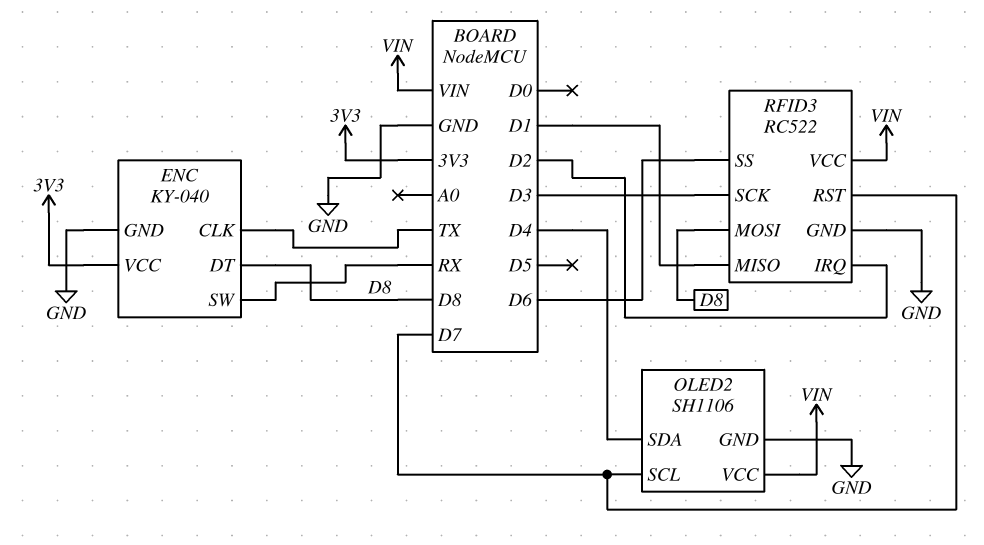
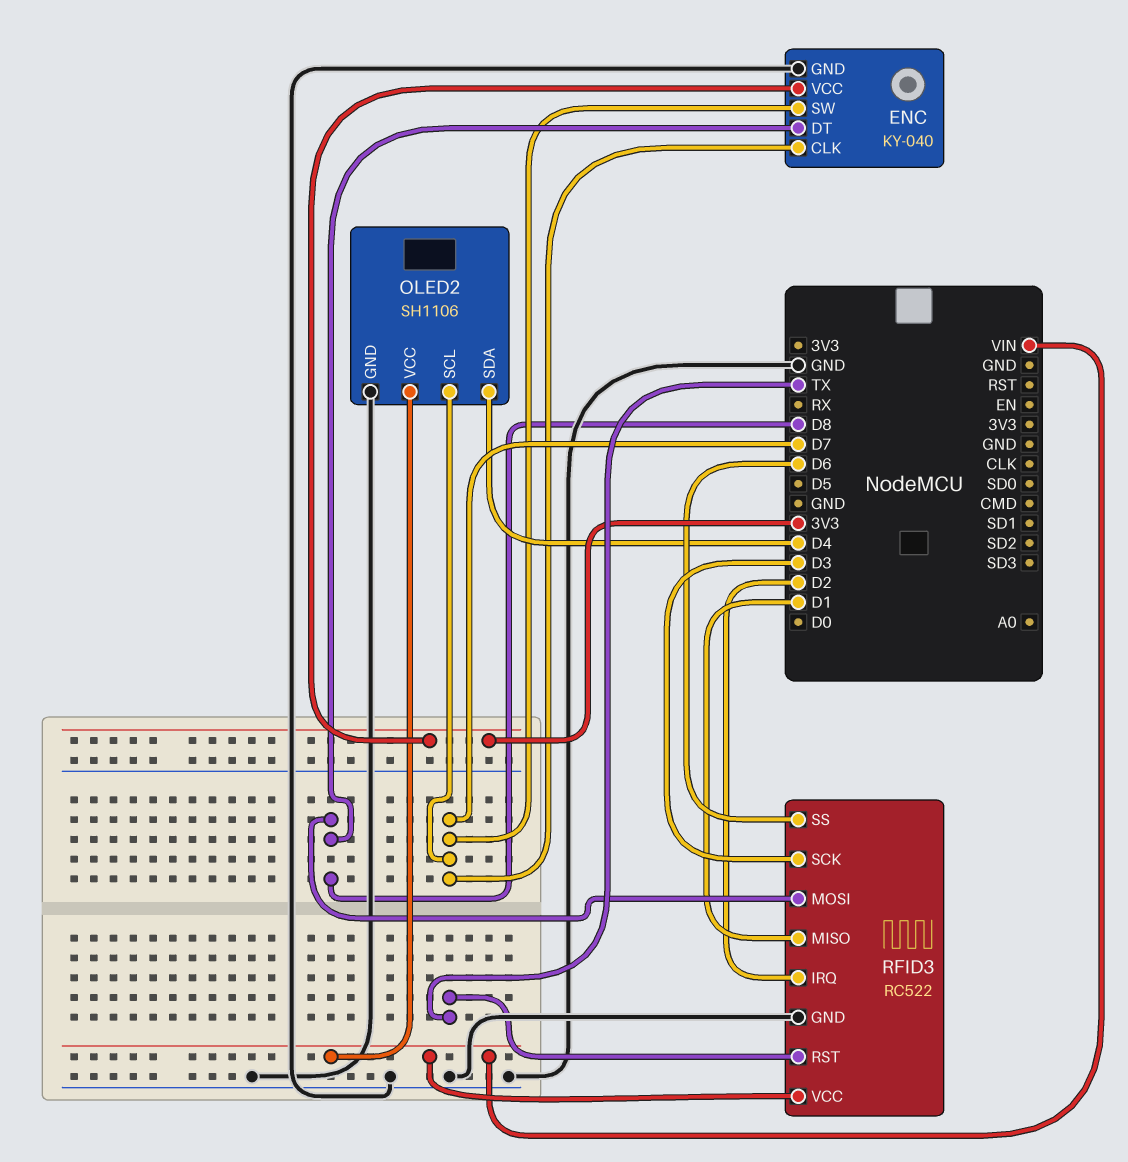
ENC pin CLK: TX -> D7
ENC pin SW: RX -> D7
RFID3 pin RST: D7 -> TX

